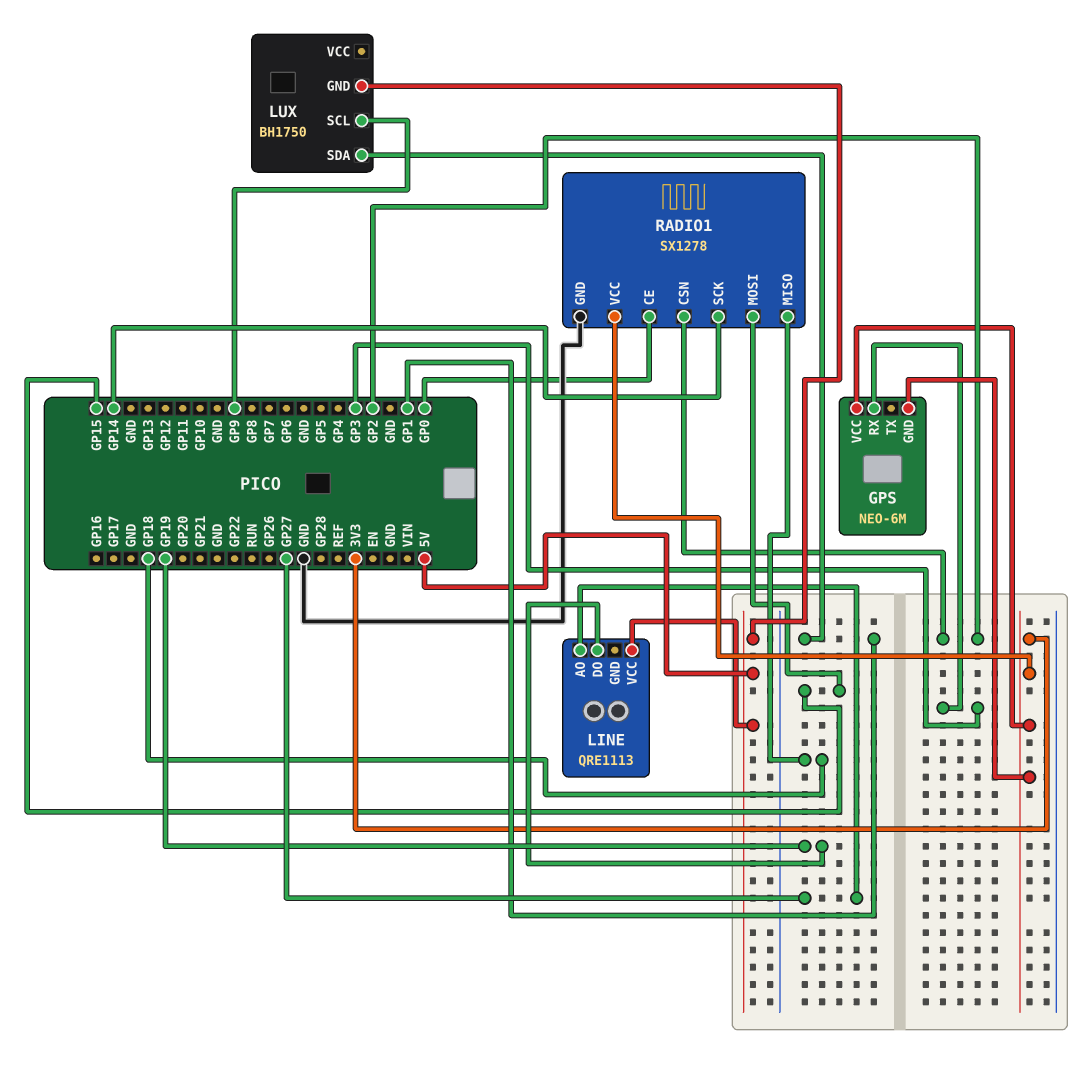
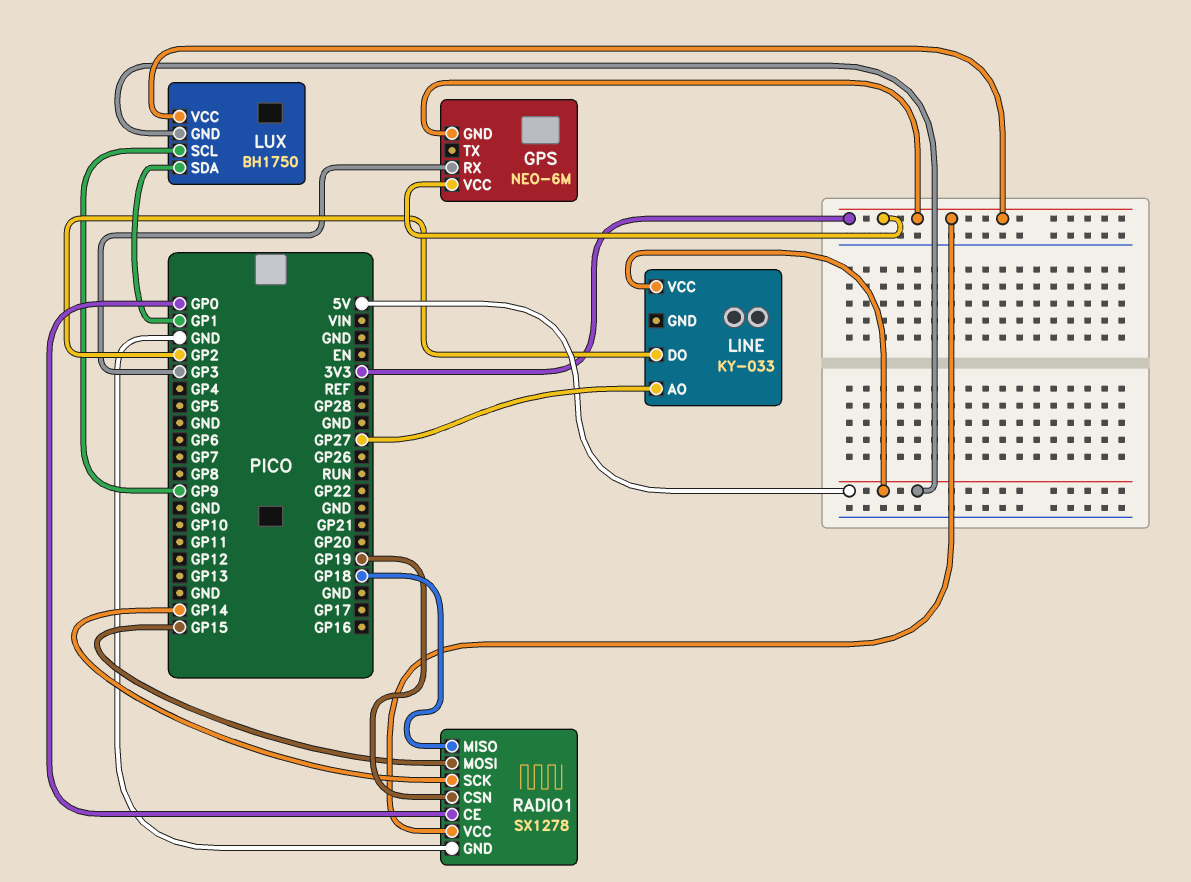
LINE: QRE1113 -> KY-033
LINE pin DO: GP19 -> GP2
LUX pin VCC: none -> 3V3
RADIO1 pin CSN: GP2 -> GP19

